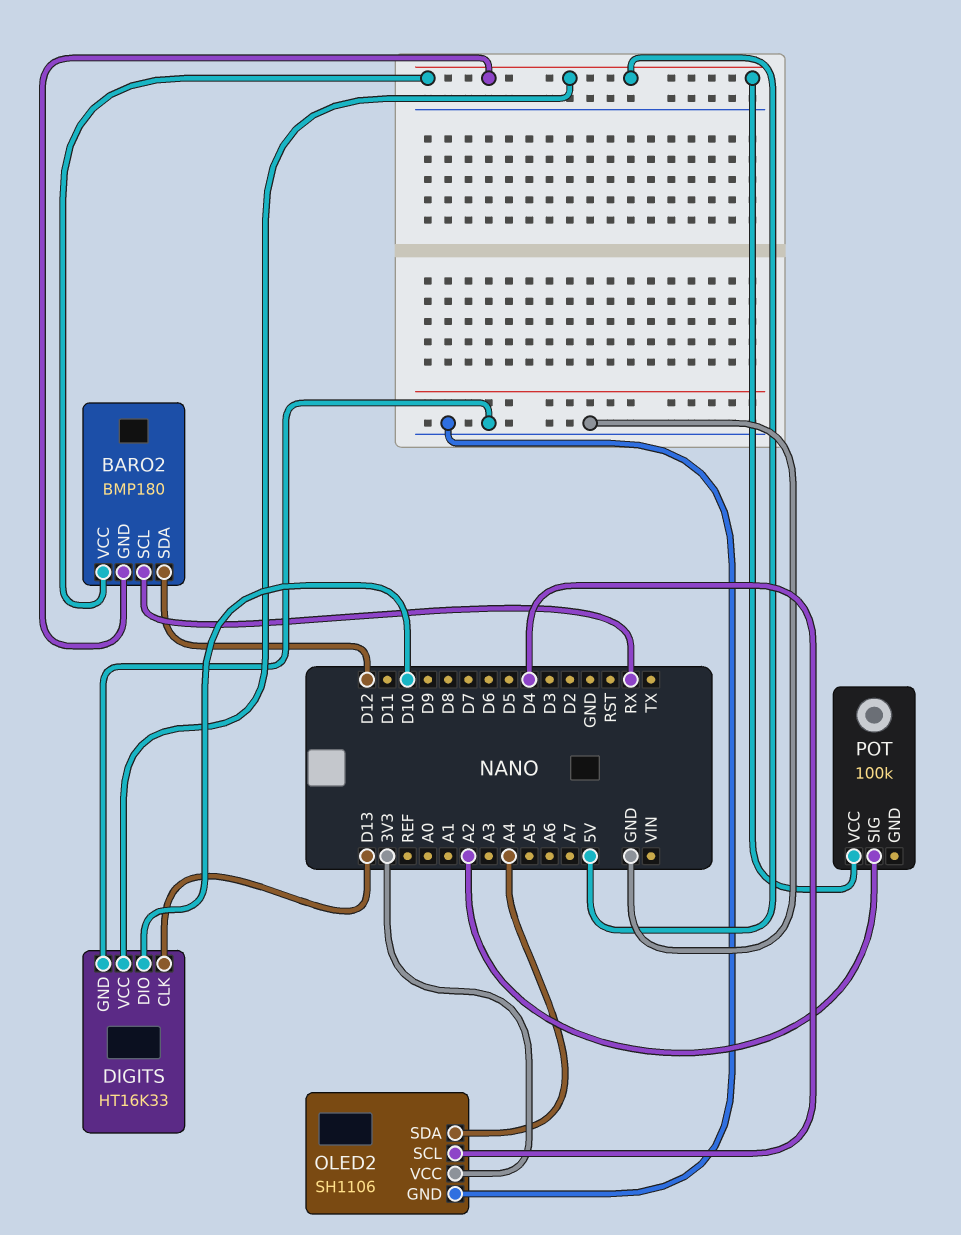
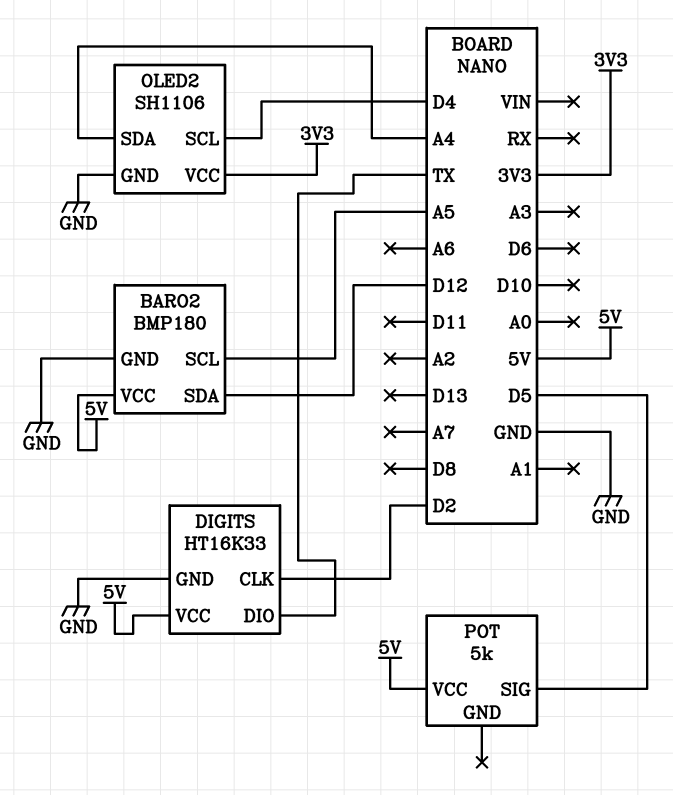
BARO2 pin GND: 5V -> GND
BARO2 pin SCL: RX -> A5
DIGITS pin CLK: D13 -> D2
DIGITS pin DIO: D10 -> TX
POT: 100k -> 5k
POT pin SIG: A2 -> D5

